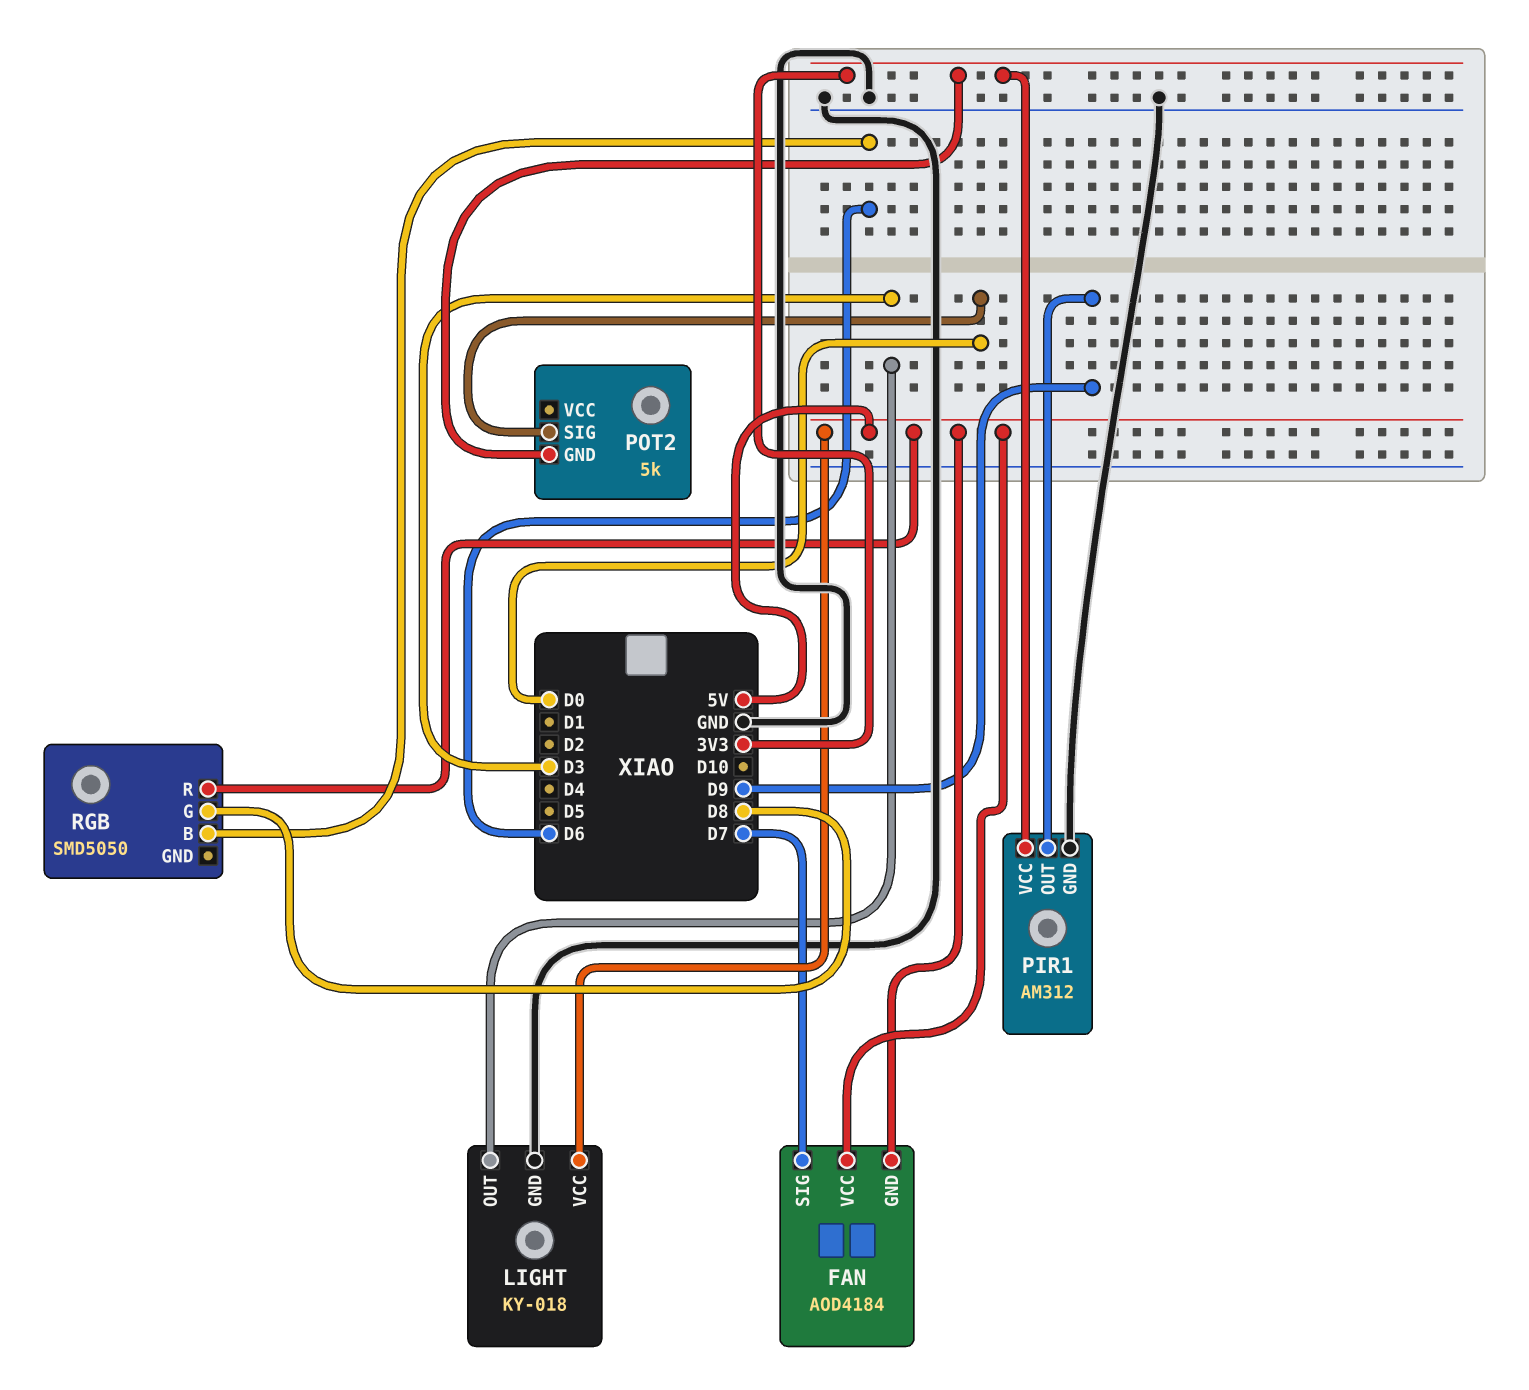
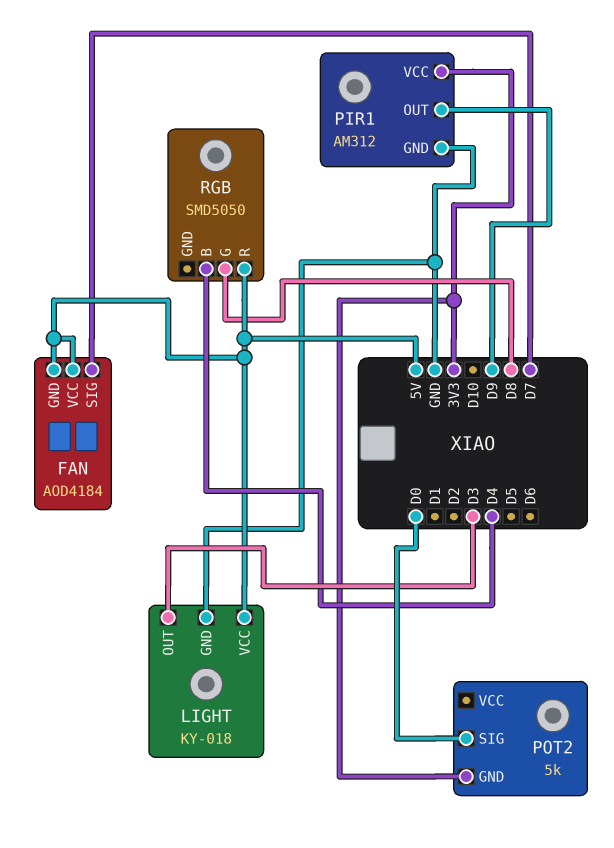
RGB pin B: D6 -> D4

